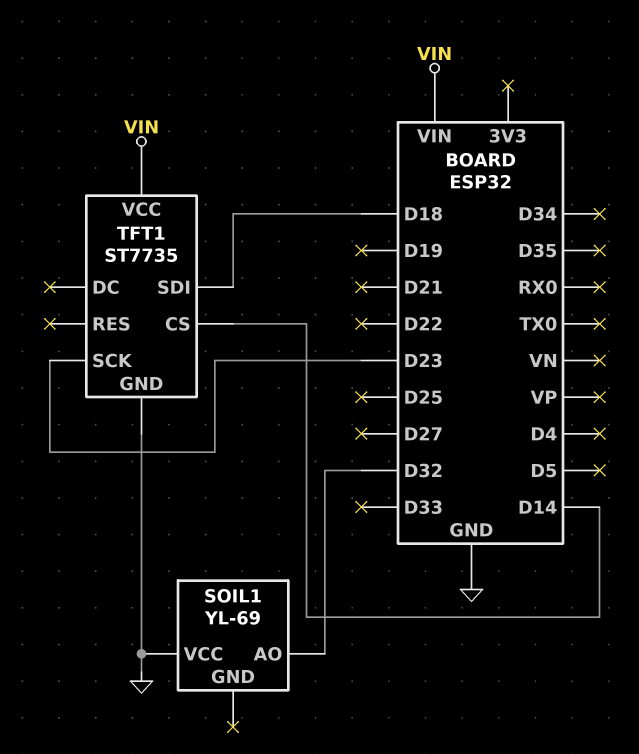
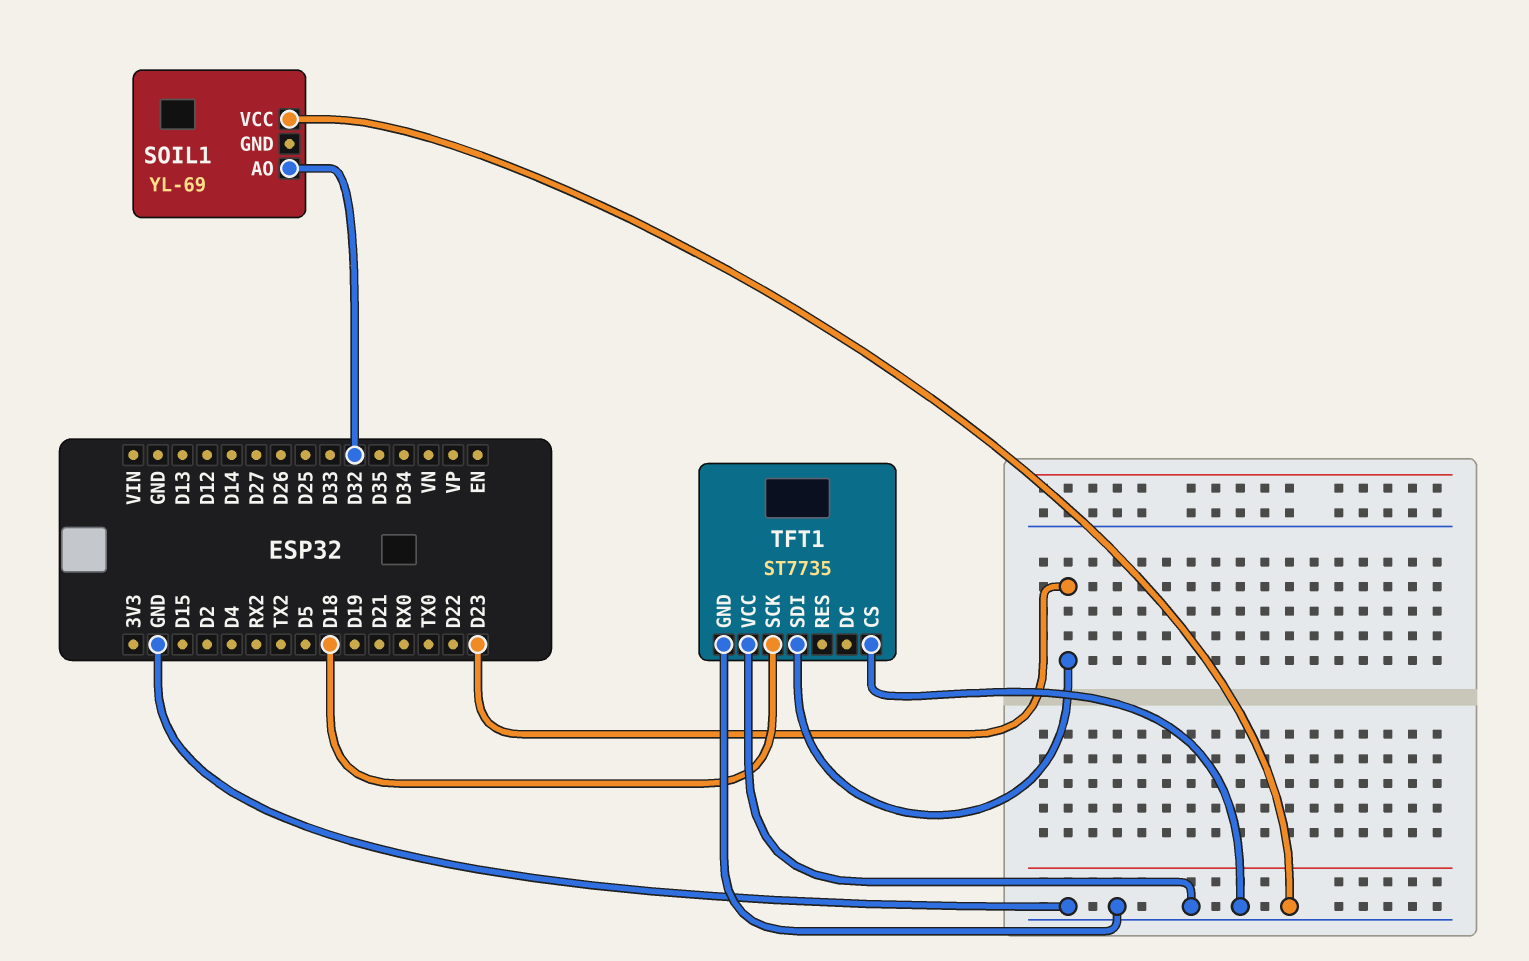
TFT1 pin CS: D14 -> GND
TFT1 pin SCK: D23 -> D18
TFT1 pin SDI: D18 -> D23
TFT1 pin VCC: VIN -> GND

